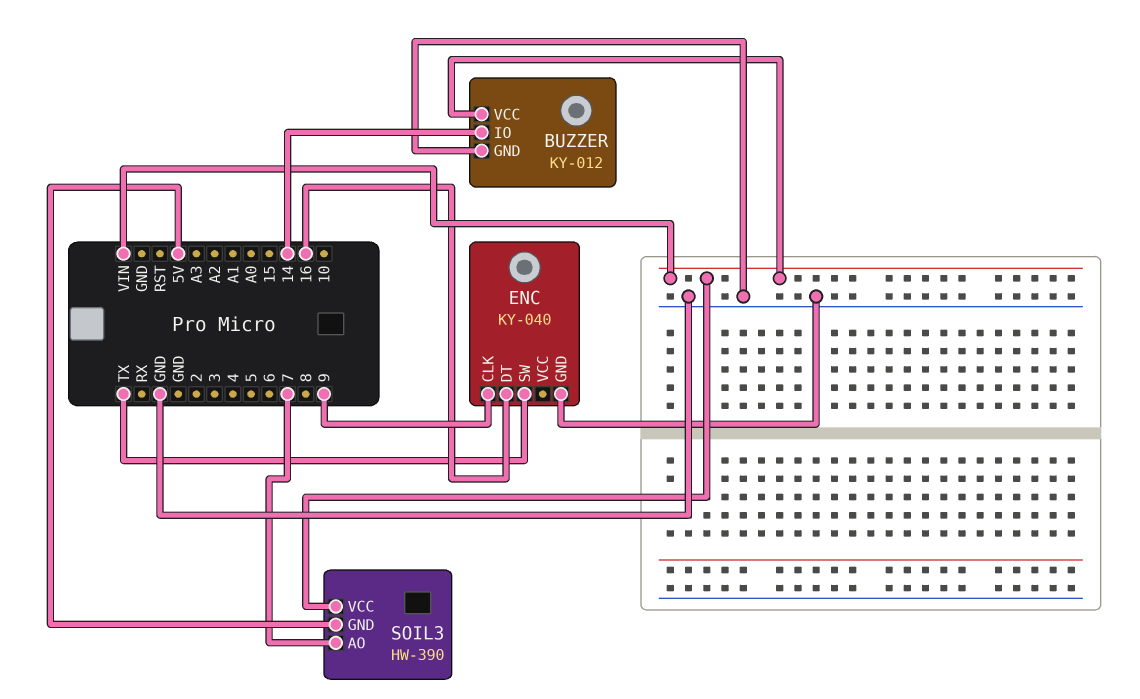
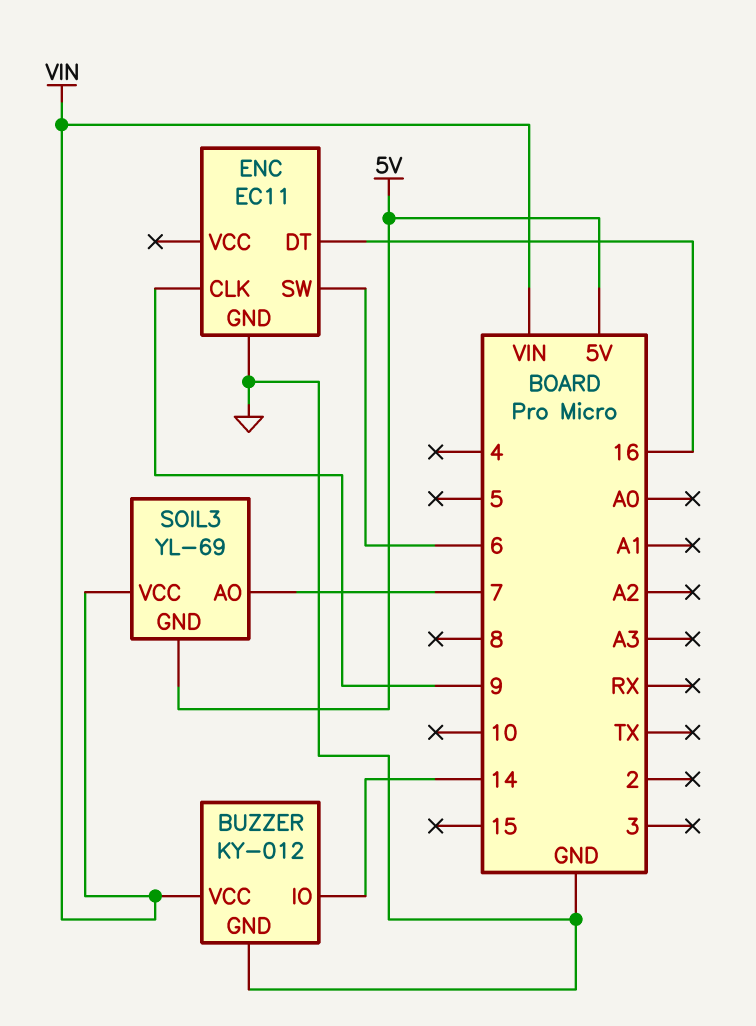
ENC: KY-040 -> EC11
ENC pin SW: TX -> 6
SOIL3: HW-390 -> YL-69

